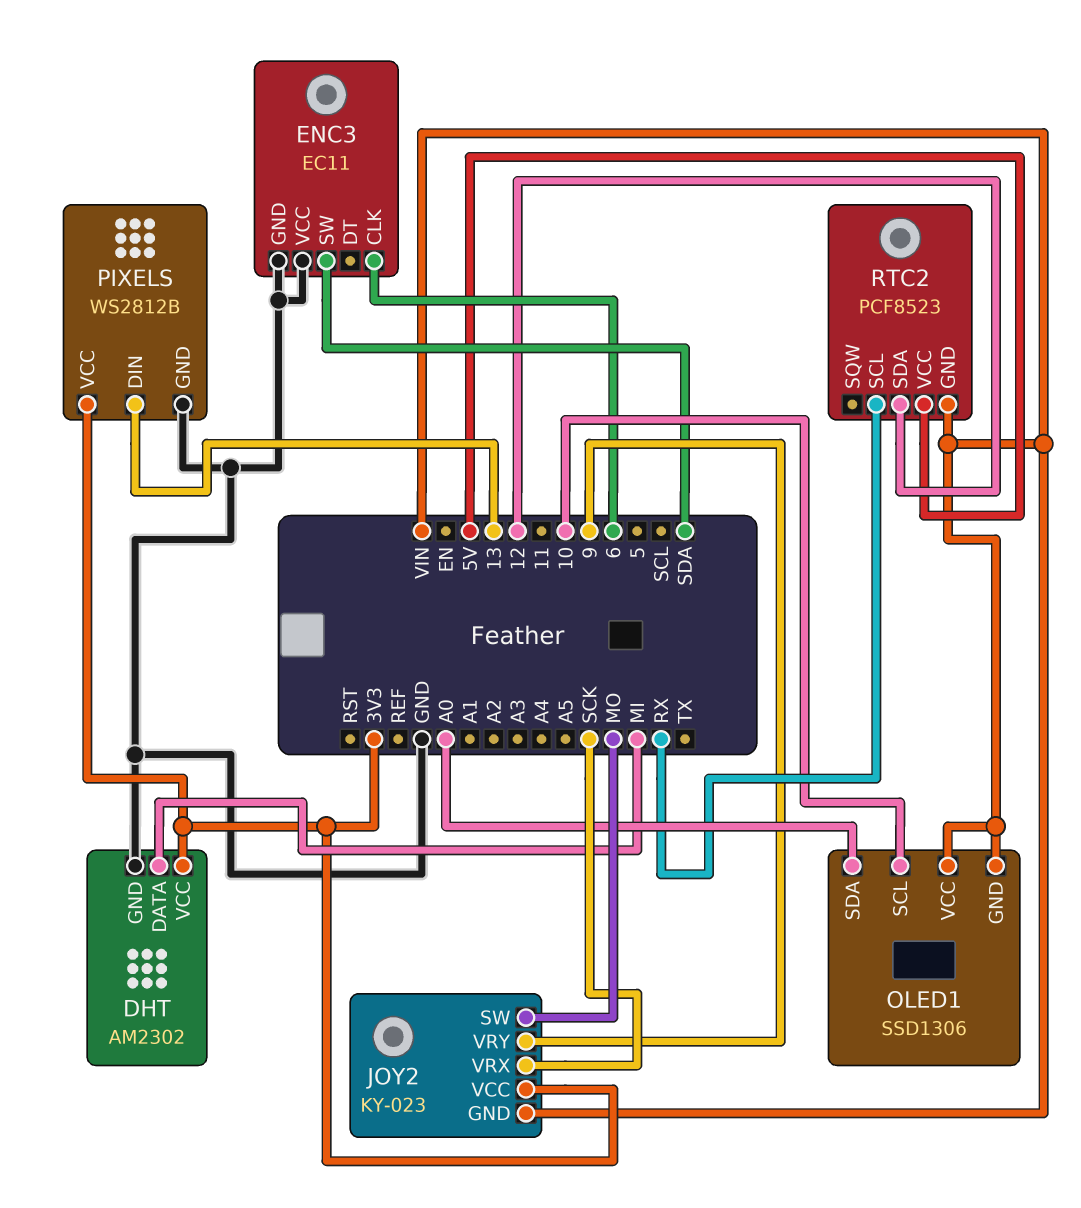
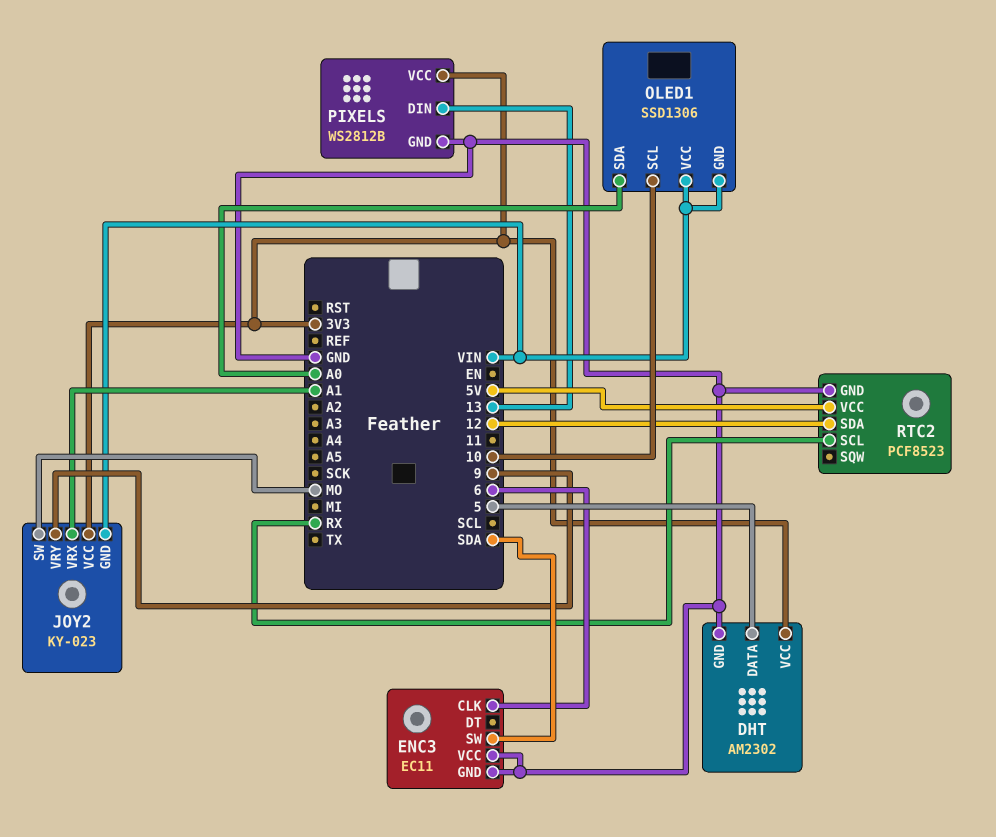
DHT pin DATA: MI -> 5
JOY2 pin VRX: SCK -> A1
RTC2 pin GND: VIN -> GND

